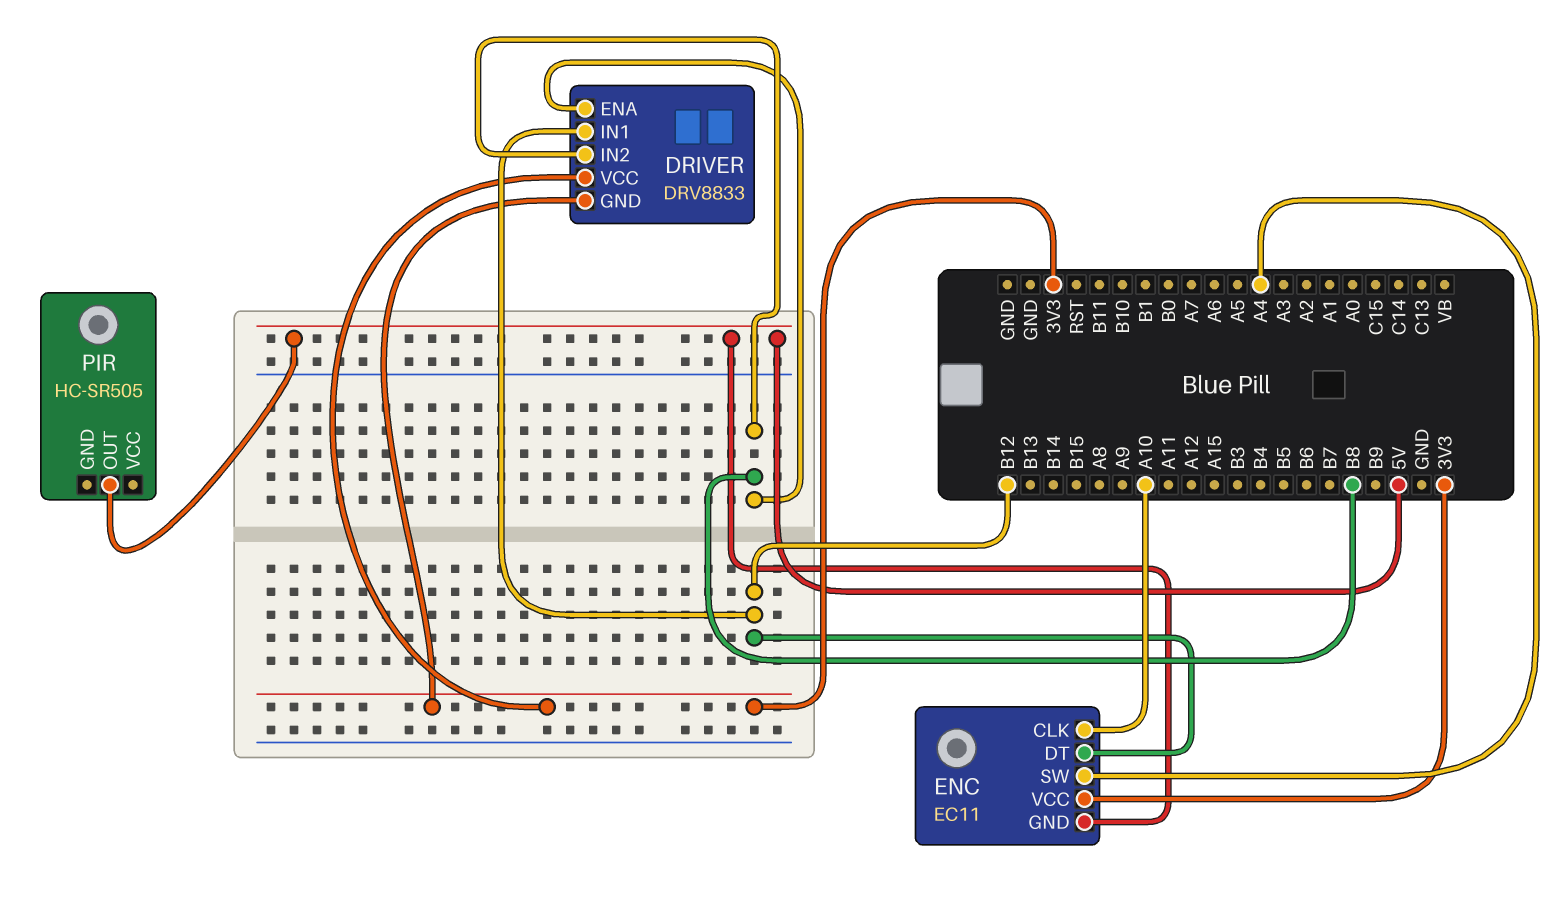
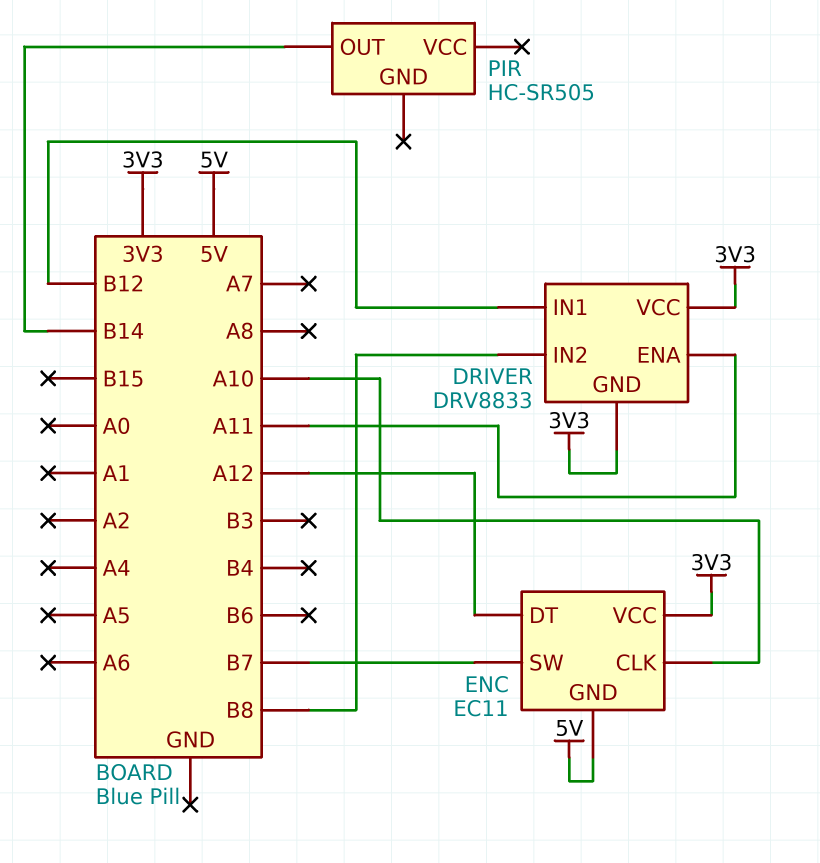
DRIVER pin ENA: B8 -> A11
ENC pin DT: B12 -> A12
ENC pin SW: A4 -> B7
PIR pin OUT: 5V -> B14

